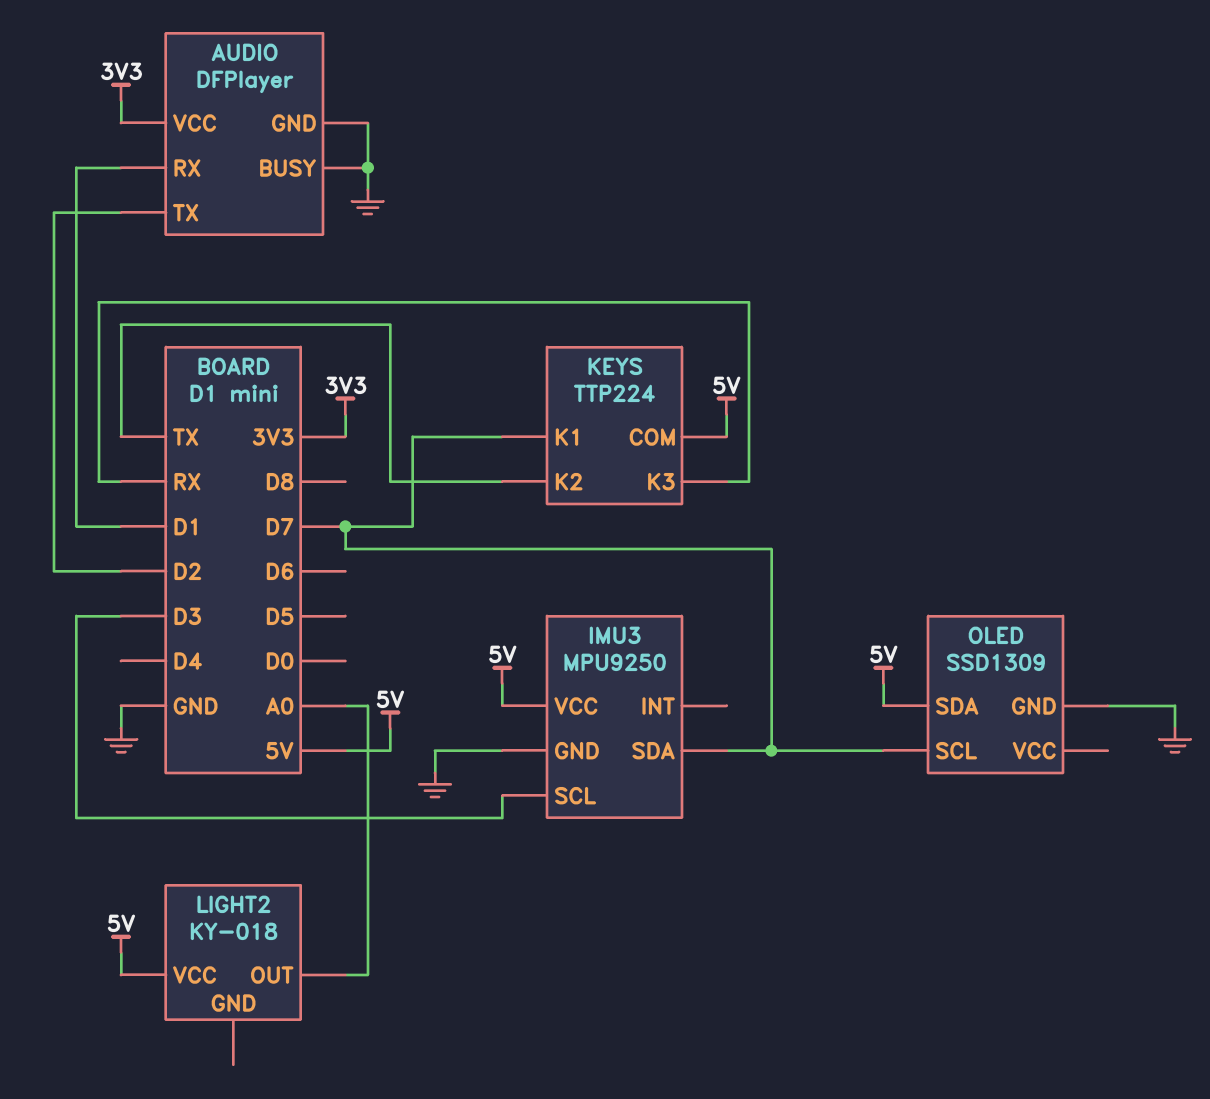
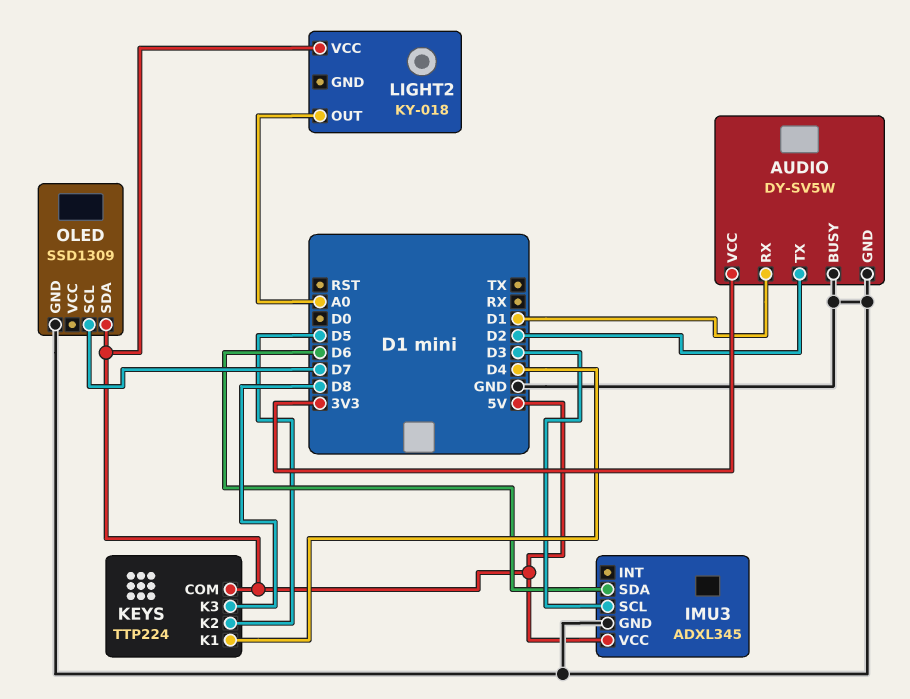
AUDIO: DFPlayer -> DY-SV5W
IMU3: MPU9250 -> ADXL345
IMU3 pin SDA: D7 -> D6
KEYS pin K1: D7 -> D4
KEYS pin K2: TX -> D5
KEYS pin K3: RX -> D8

